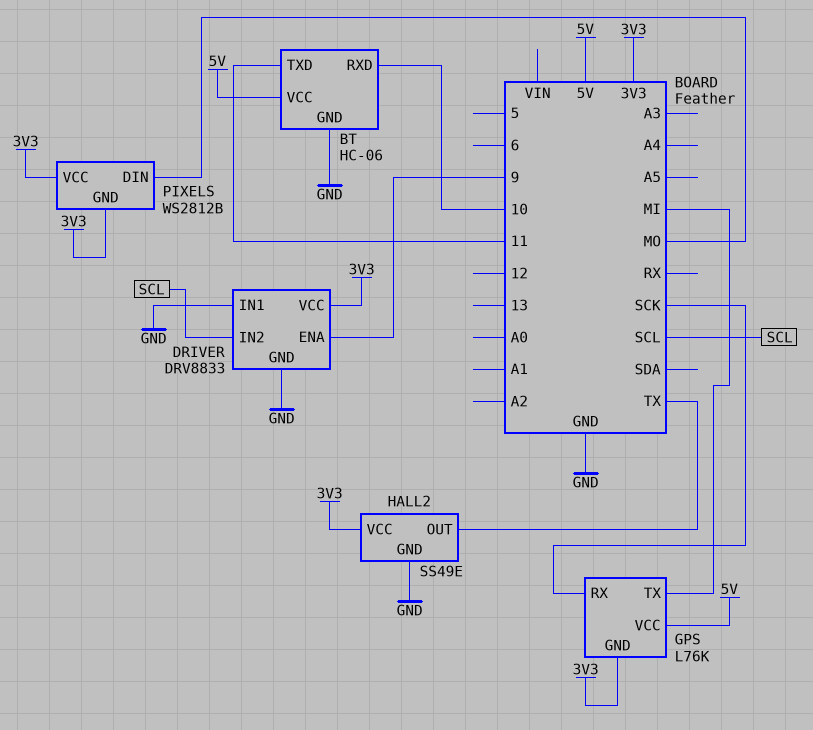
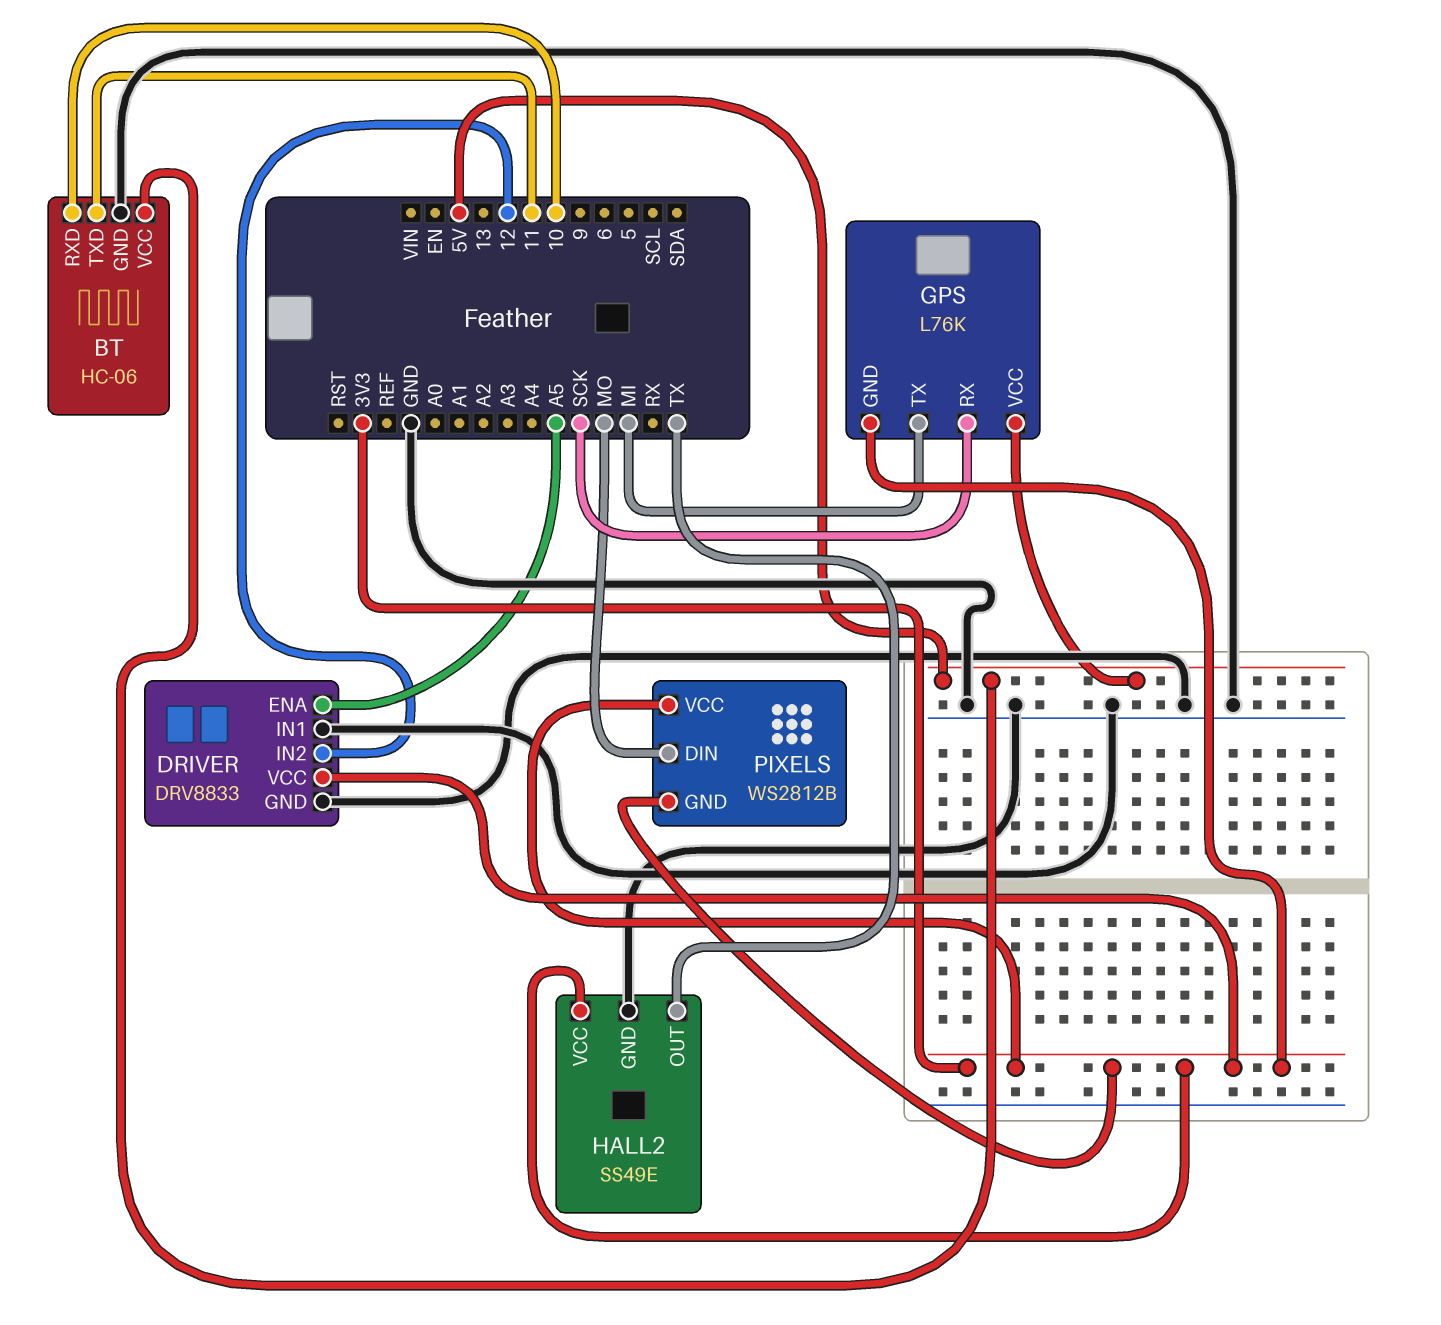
DRIVER pin ENA: 9 -> A5
DRIVER pin IN2: SCL -> 12

